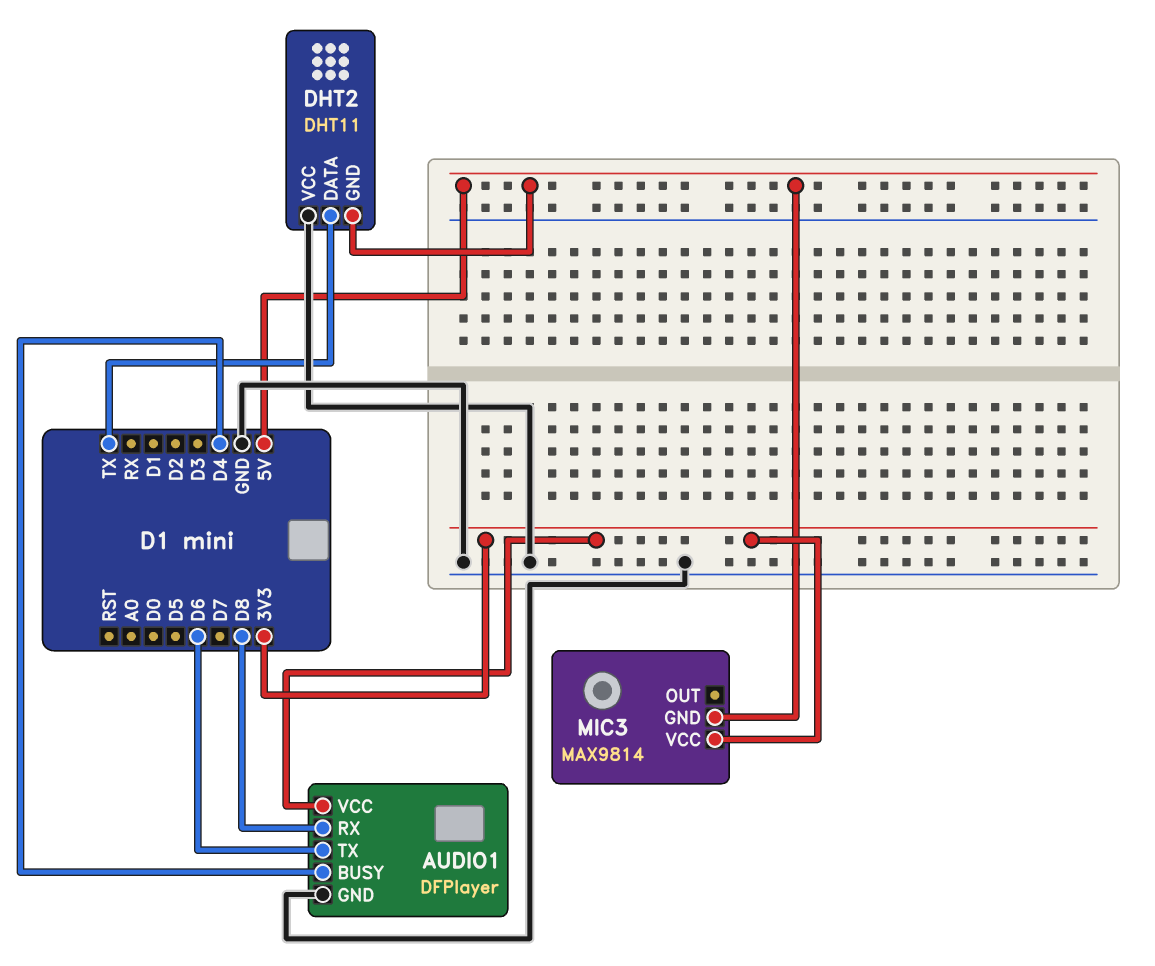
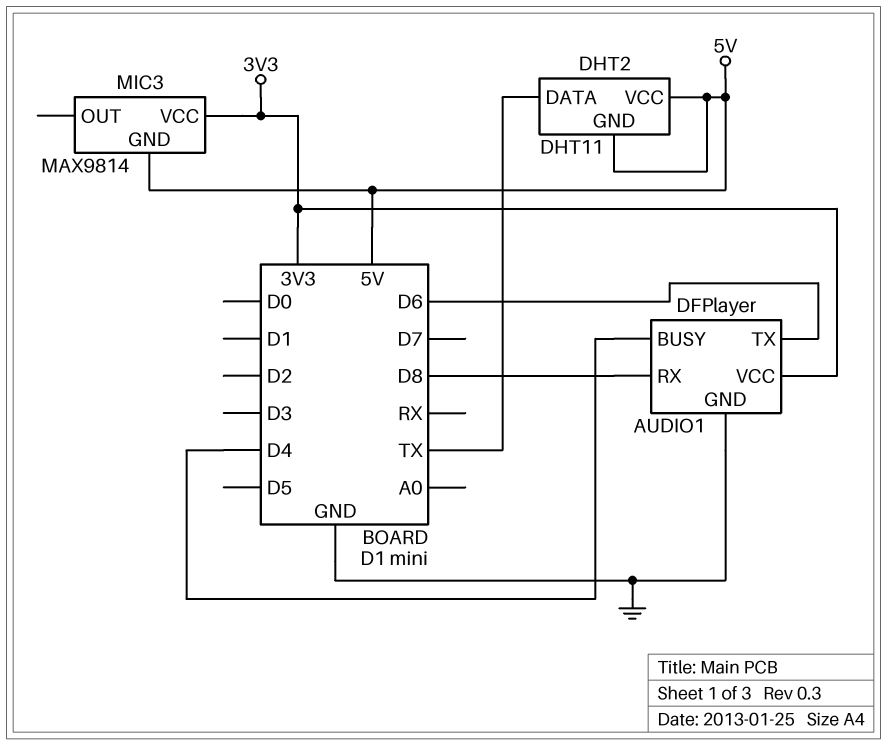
DHT2 pin VCC: GND -> 5V

